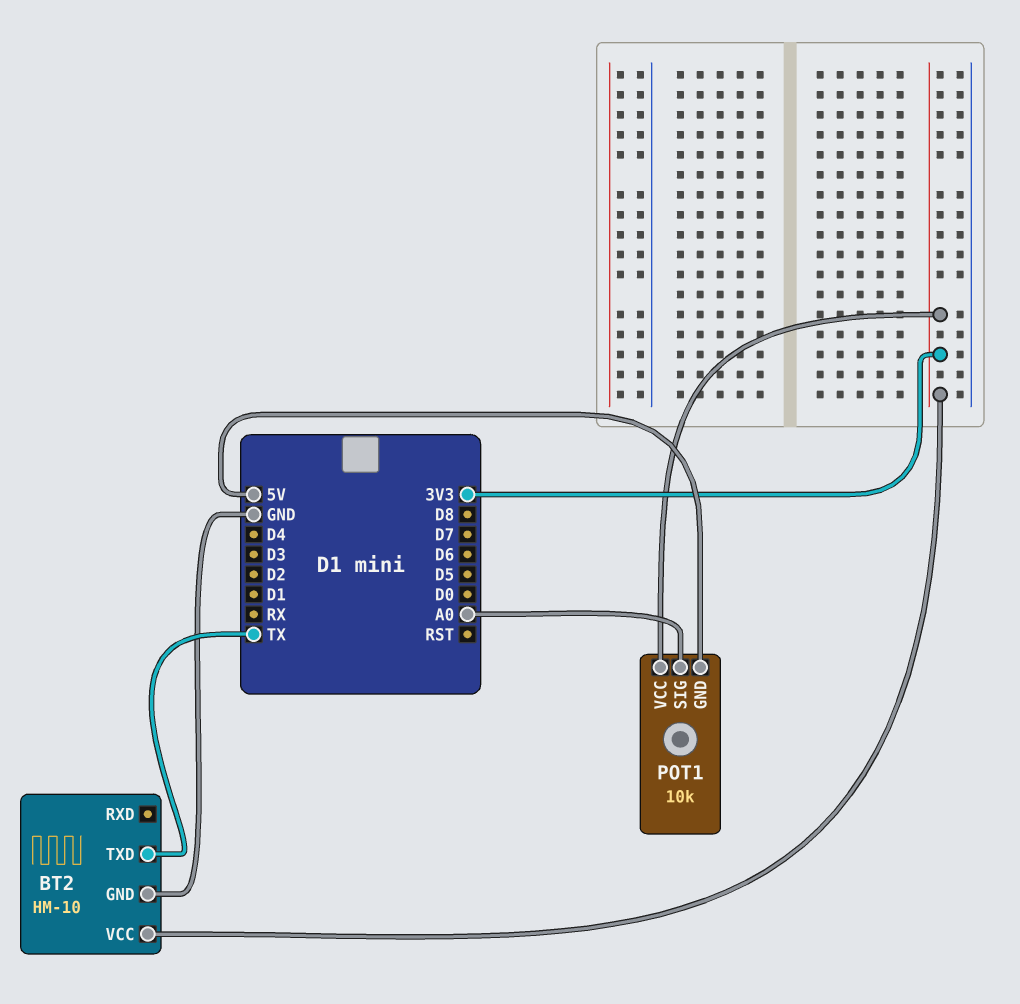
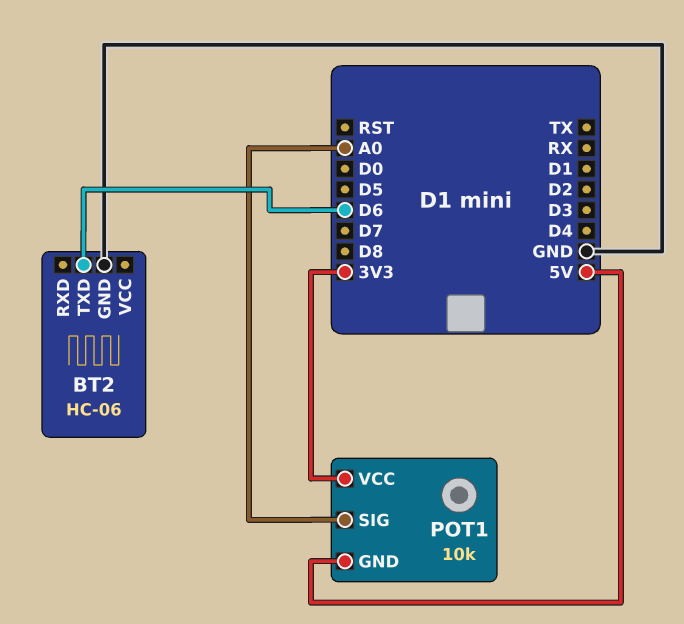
BT2: HM-10 -> HC-06
BT2 pin TXD: TX -> D6
BT2 pin VCC: 3V3 -> none

